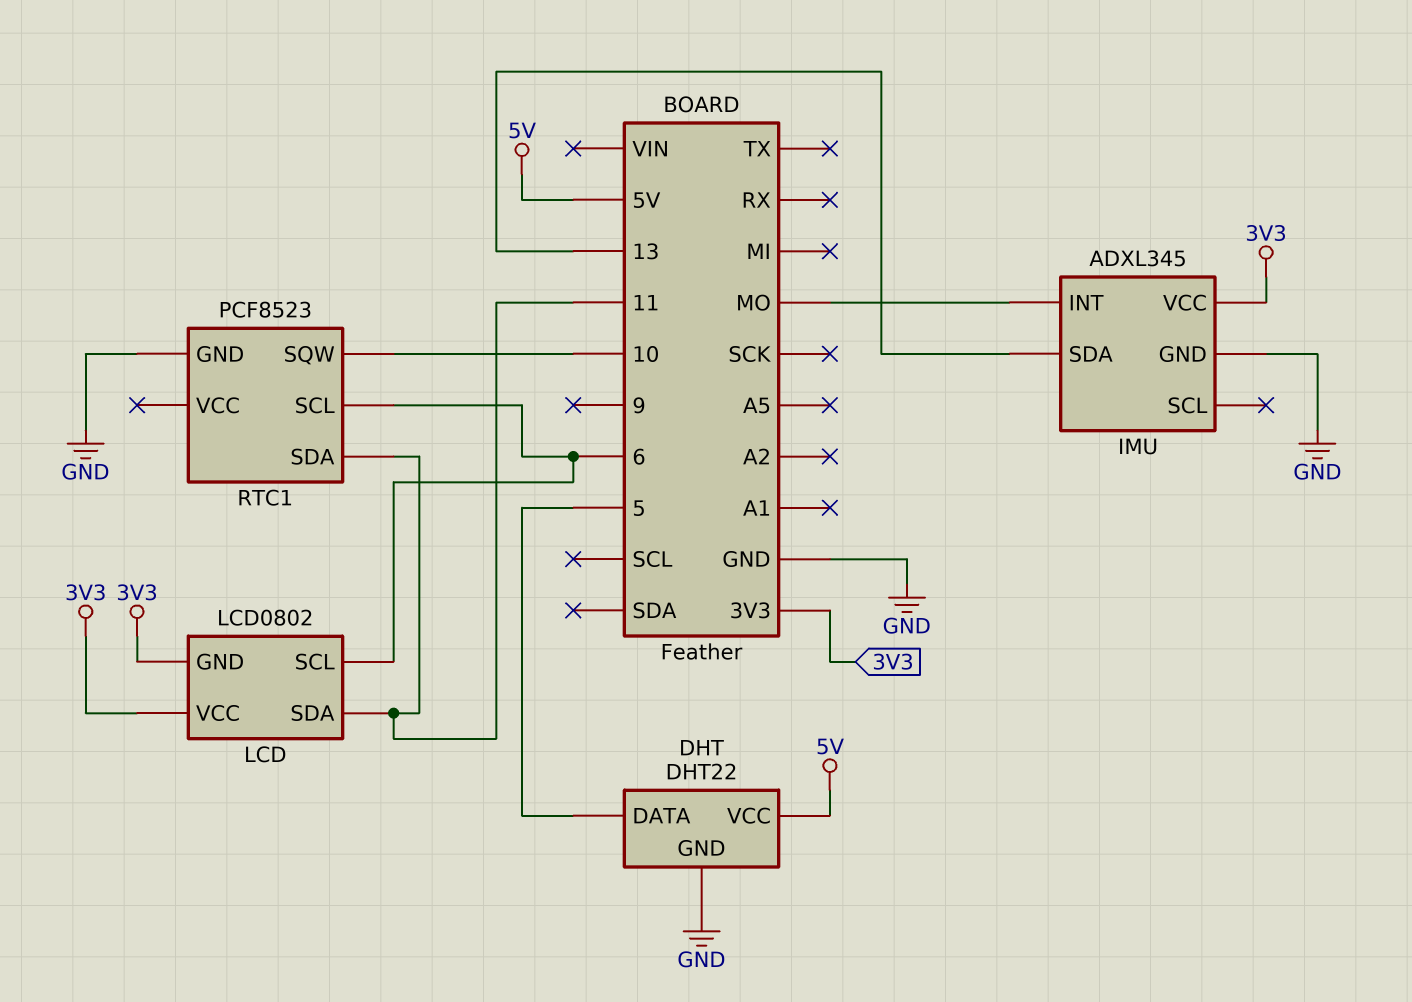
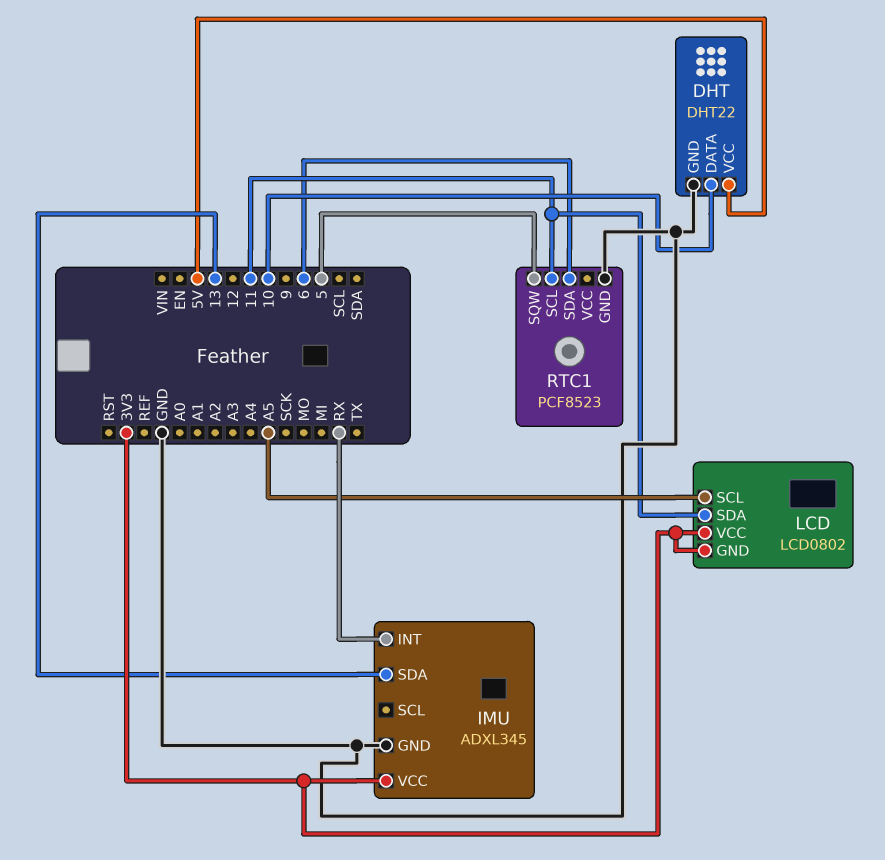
DHT pin DATA: 5 -> 10
IMU pin INT: MO -> RX
LCD pin SCL: 6 -> A5
RTC1 pin SCL: 6 -> 11
RTC1 pin SDA: 11 -> 6
RTC1 pin SQW: 10 -> 5

